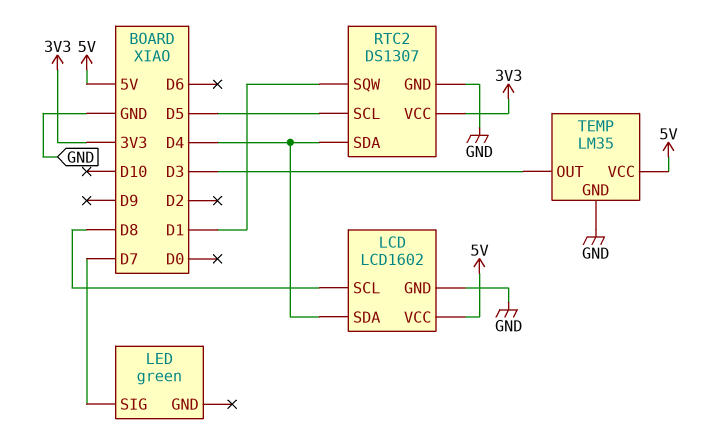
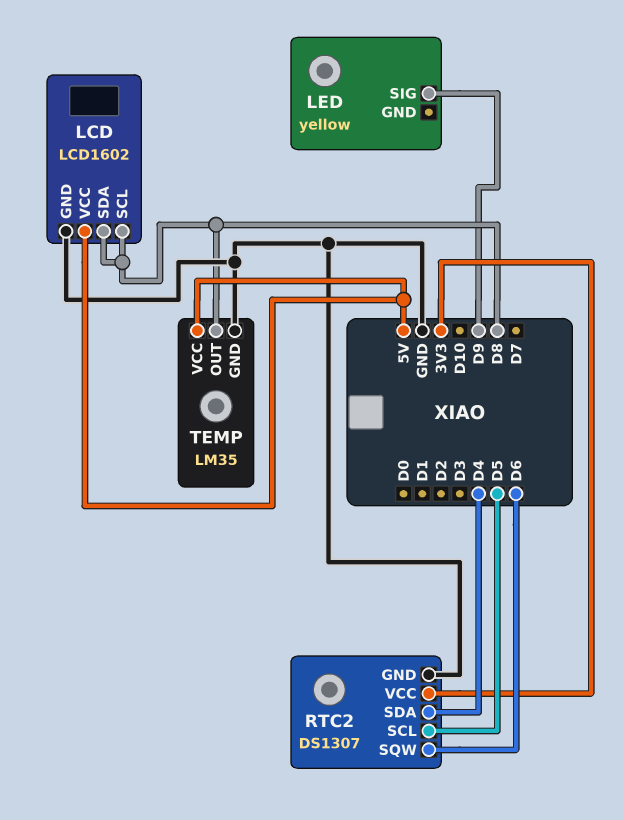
LCD pin SDA: D4 -> D8
LED: green -> yellow
LED pin SIG: D7 -> D9
RTC2 pin SQW: D1 -> D6
TEMP pin OUT: D3 -> D8

